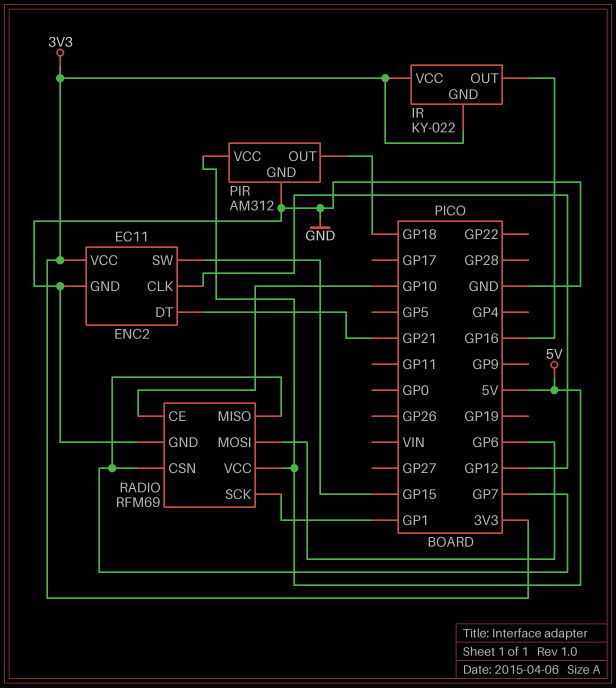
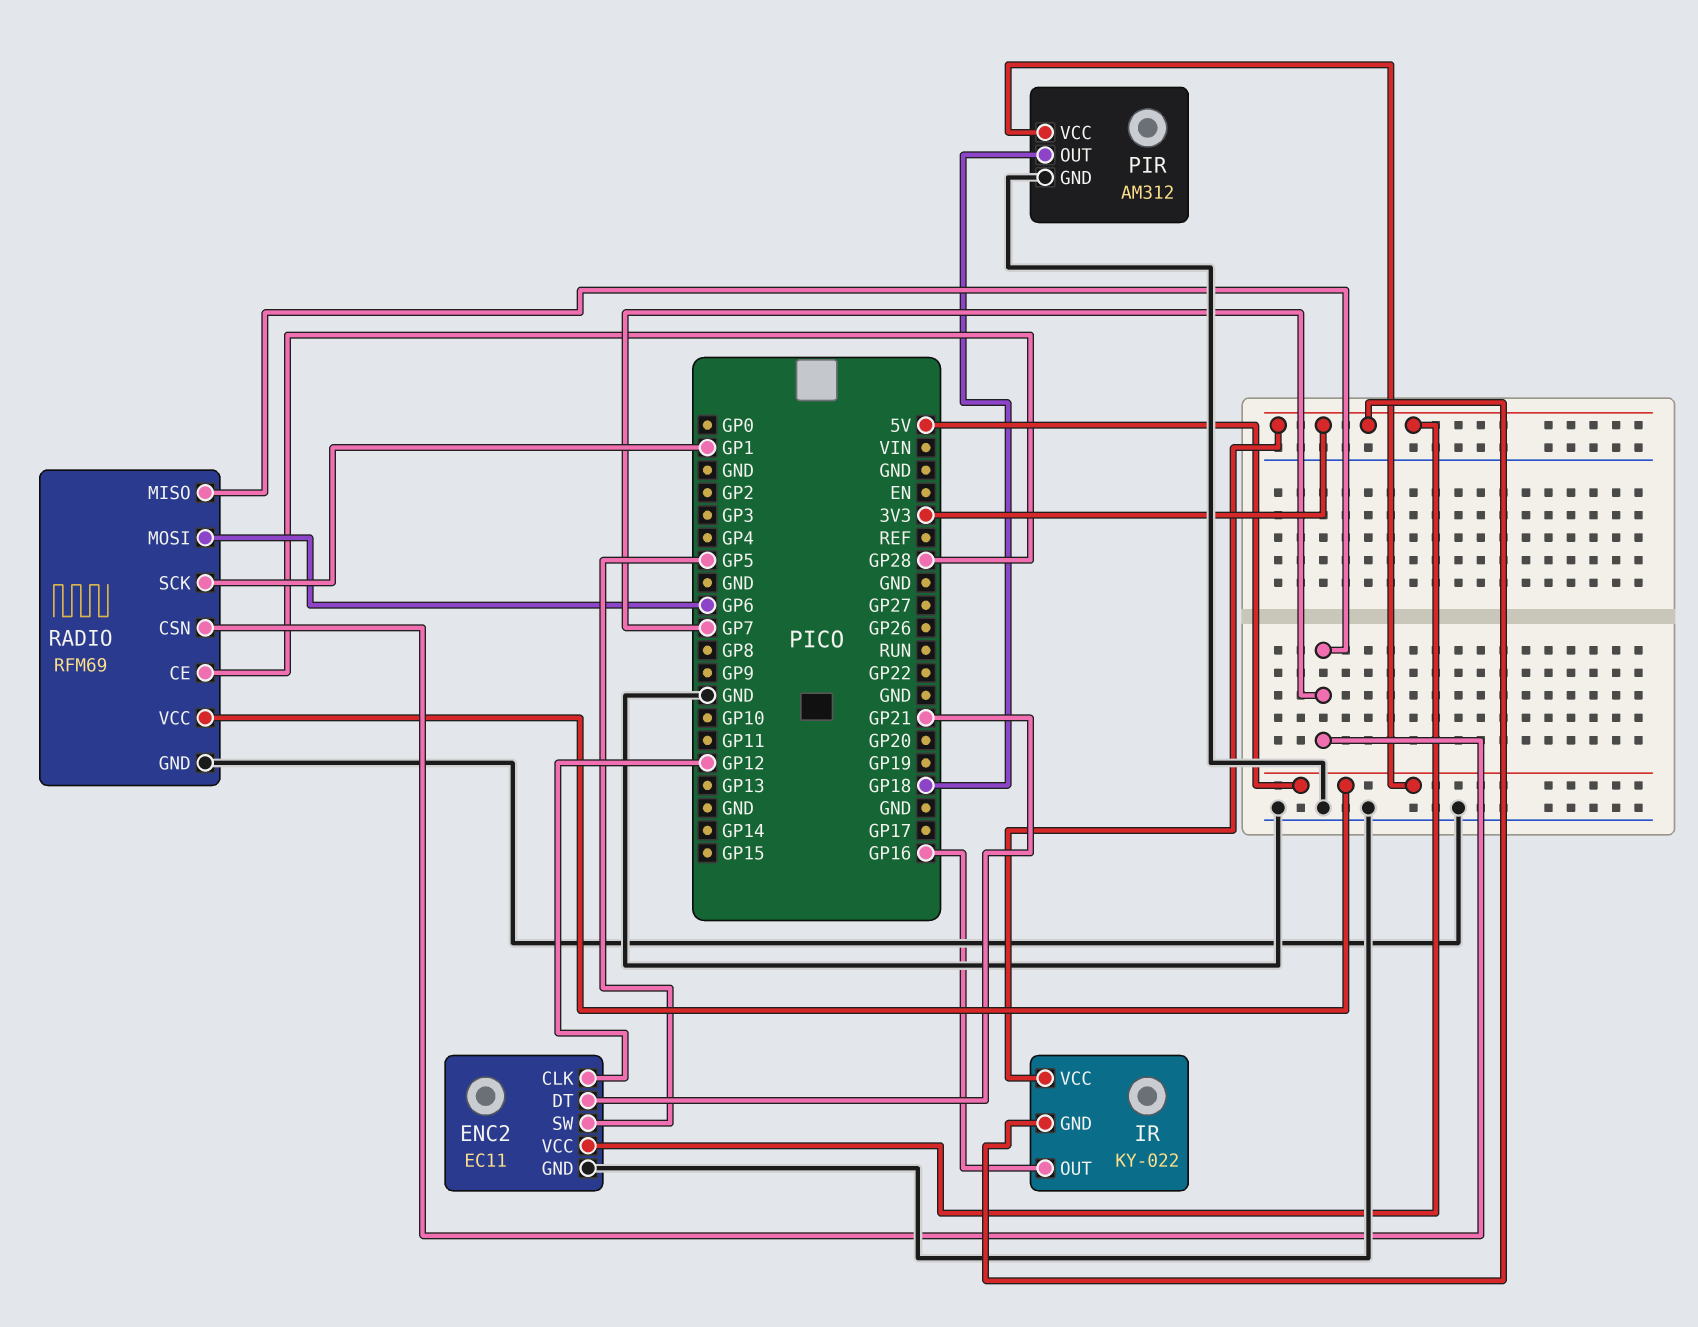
ENC2 pin SW: GP15 -> GP5
RADIO pin CE: GP10 -> GP28

